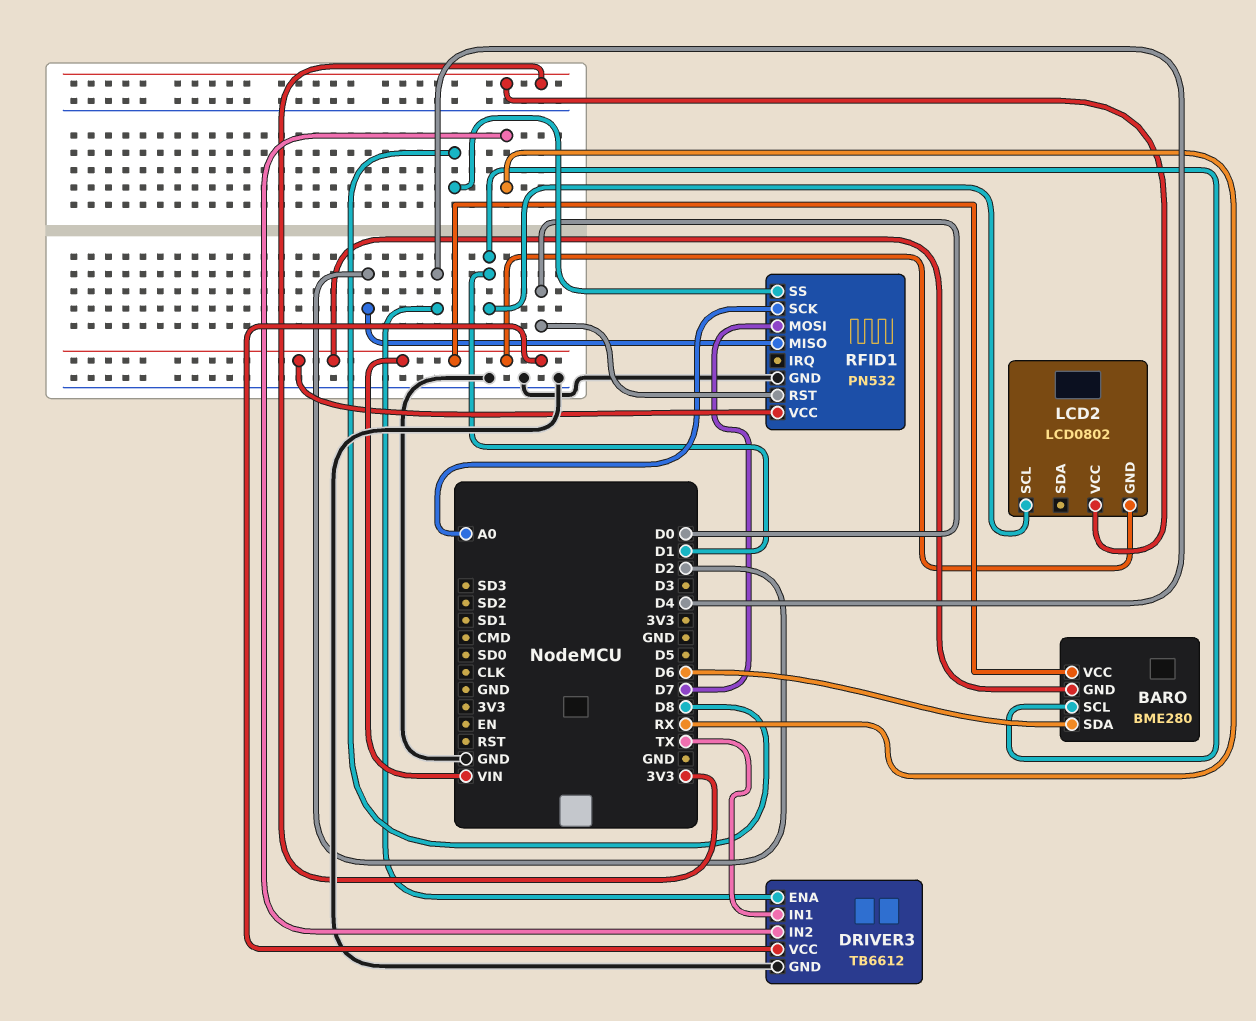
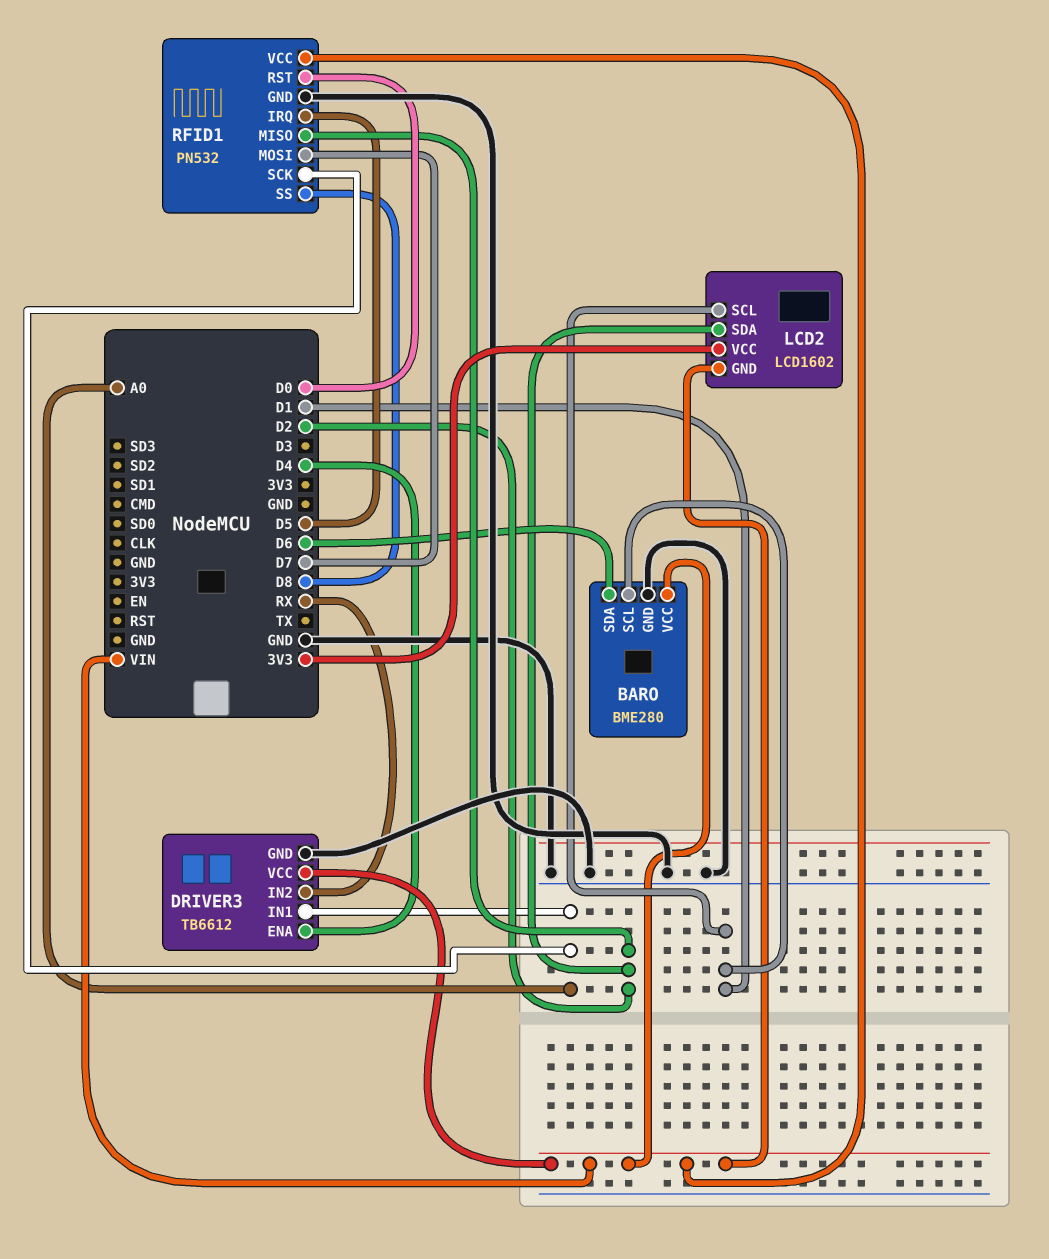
BARO pin GND: VIN -> GND
DRIVER3 pin IN1: TX -> A0
LCD2: LCD0802 -> LCD1602
LCD2 pin SDA: none -> D2
RFID1 pin IRQ: none -> D5

